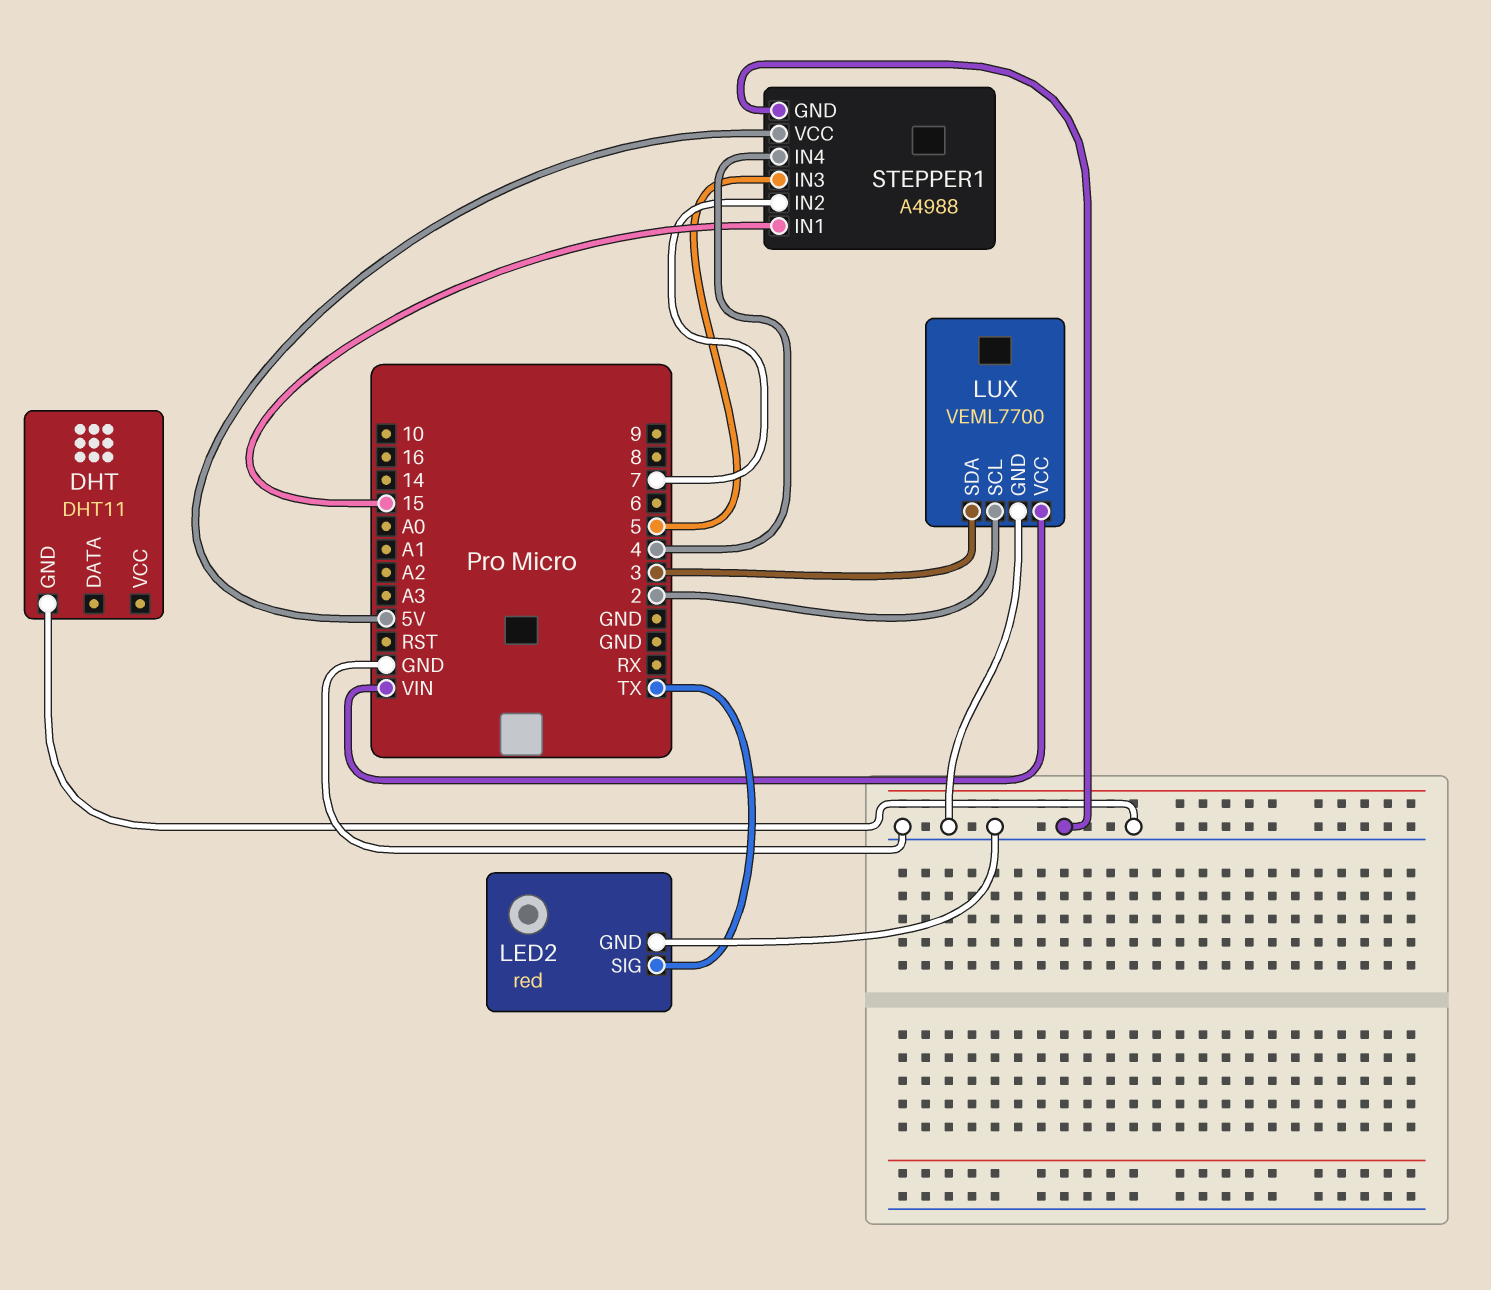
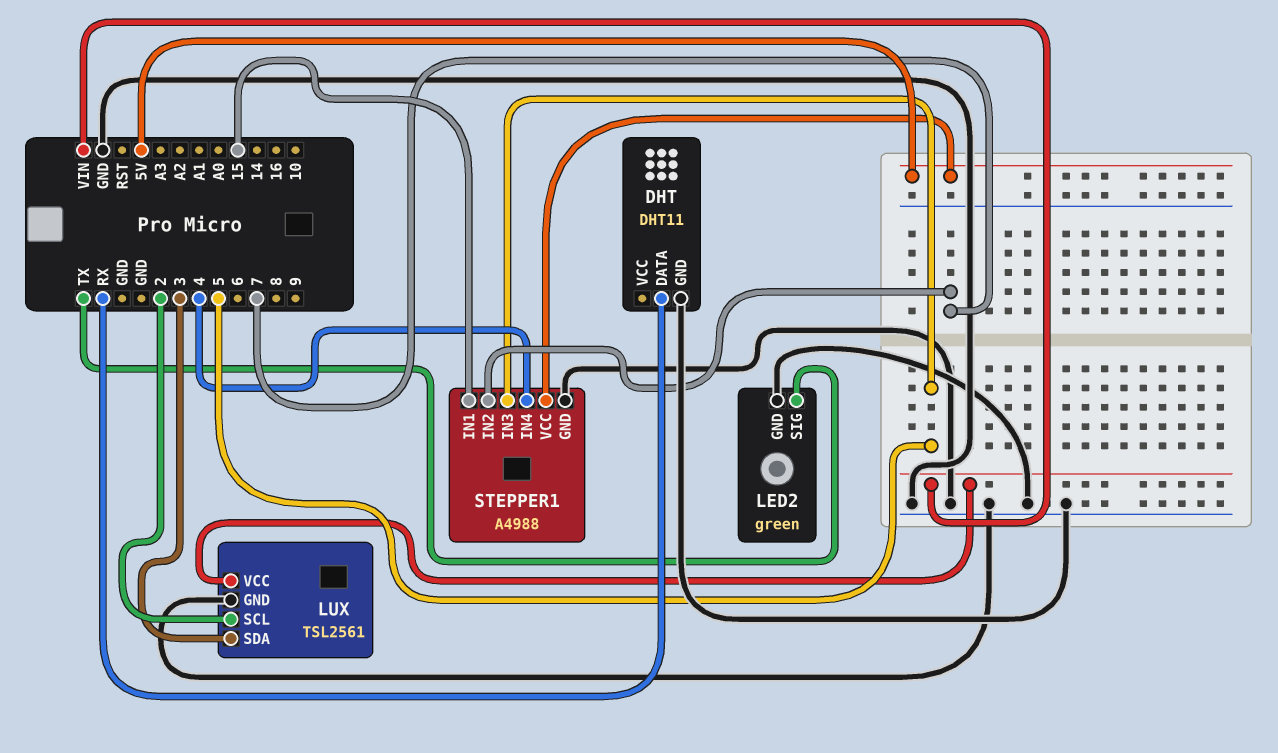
DHT pin DATA: none -> RX
LED2: red -> green
LUX: VEML7700 -> TSL2561

